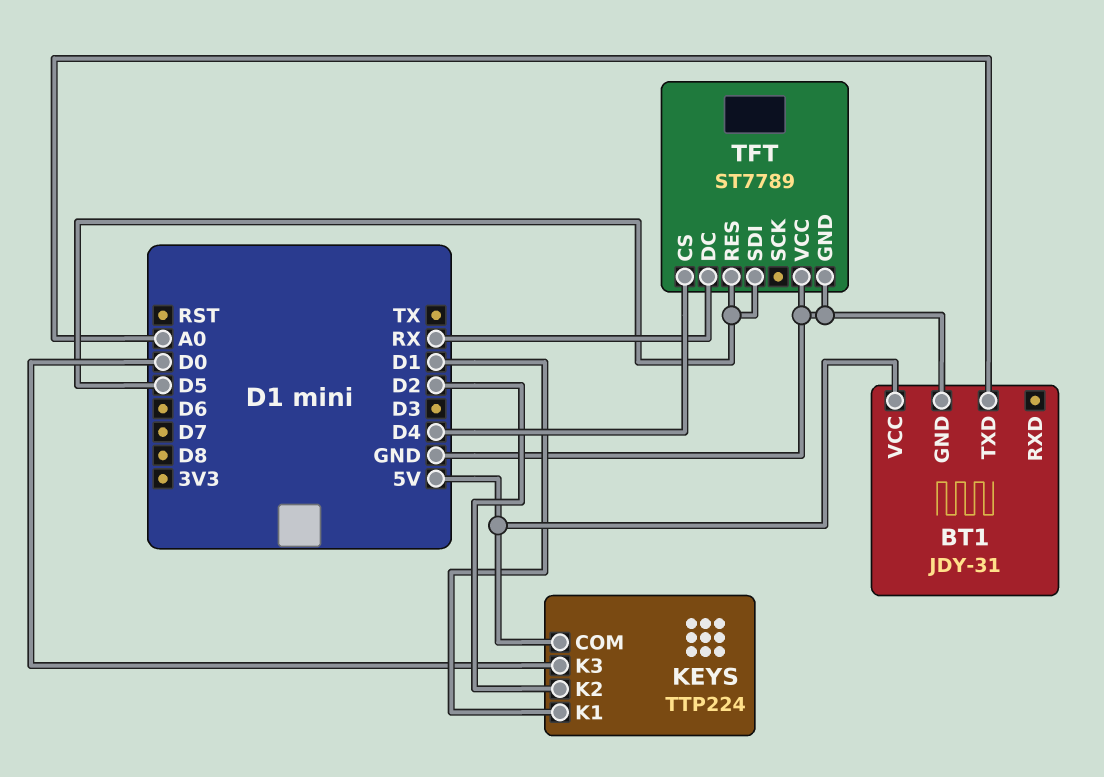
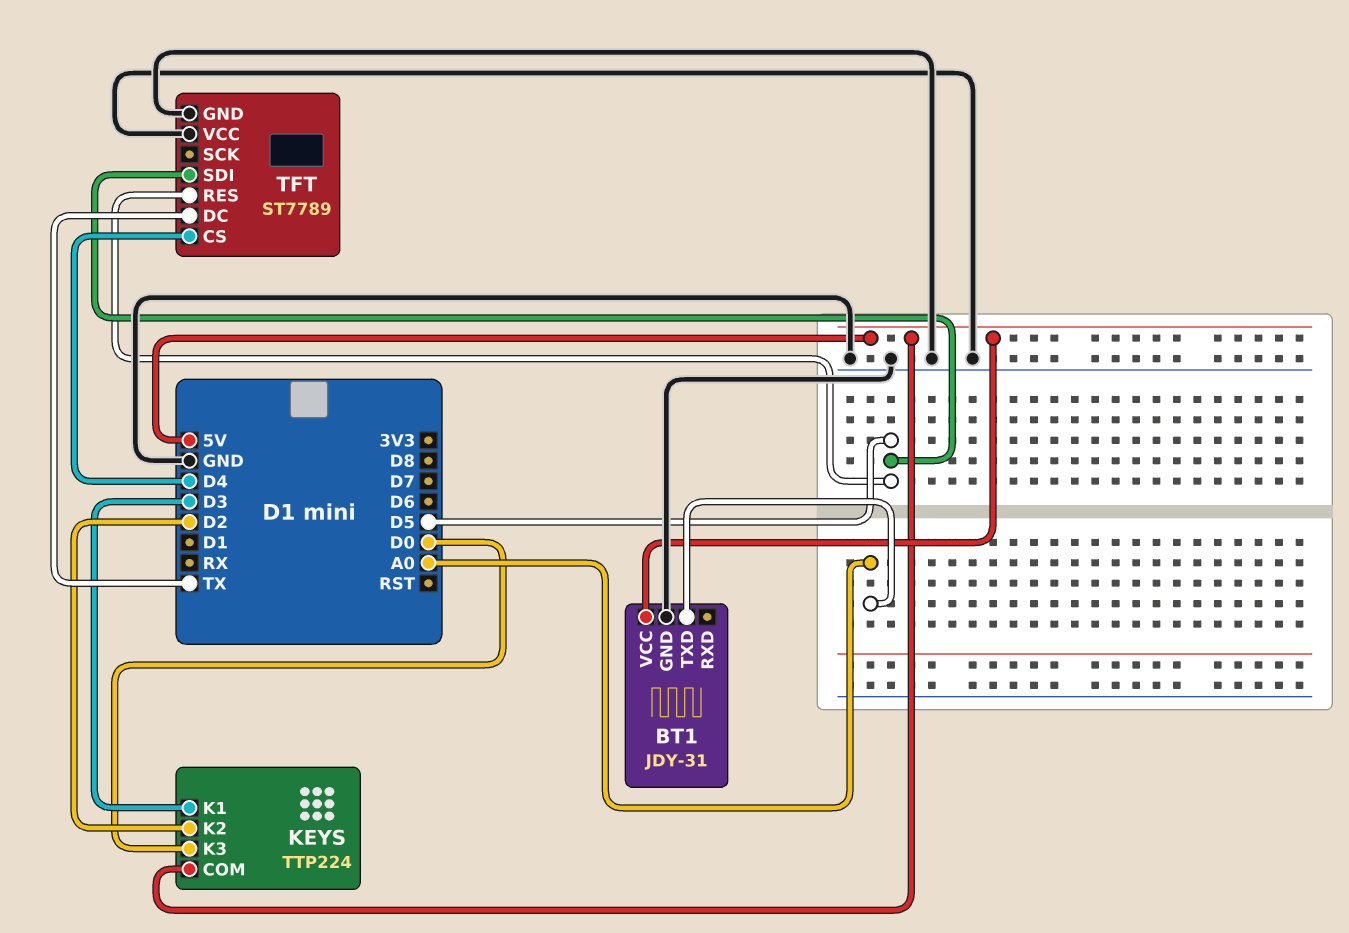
KEYS pin K1: D1 -> D3
TFT pin DC: RX -> TX

